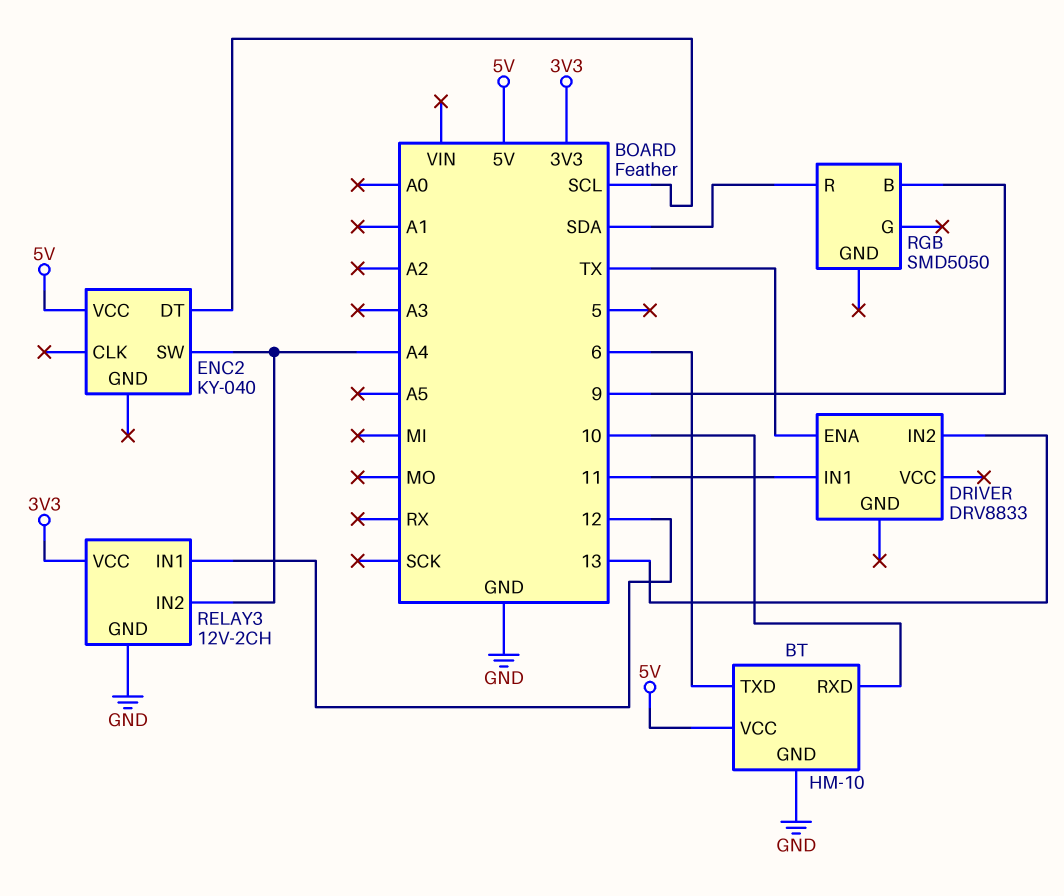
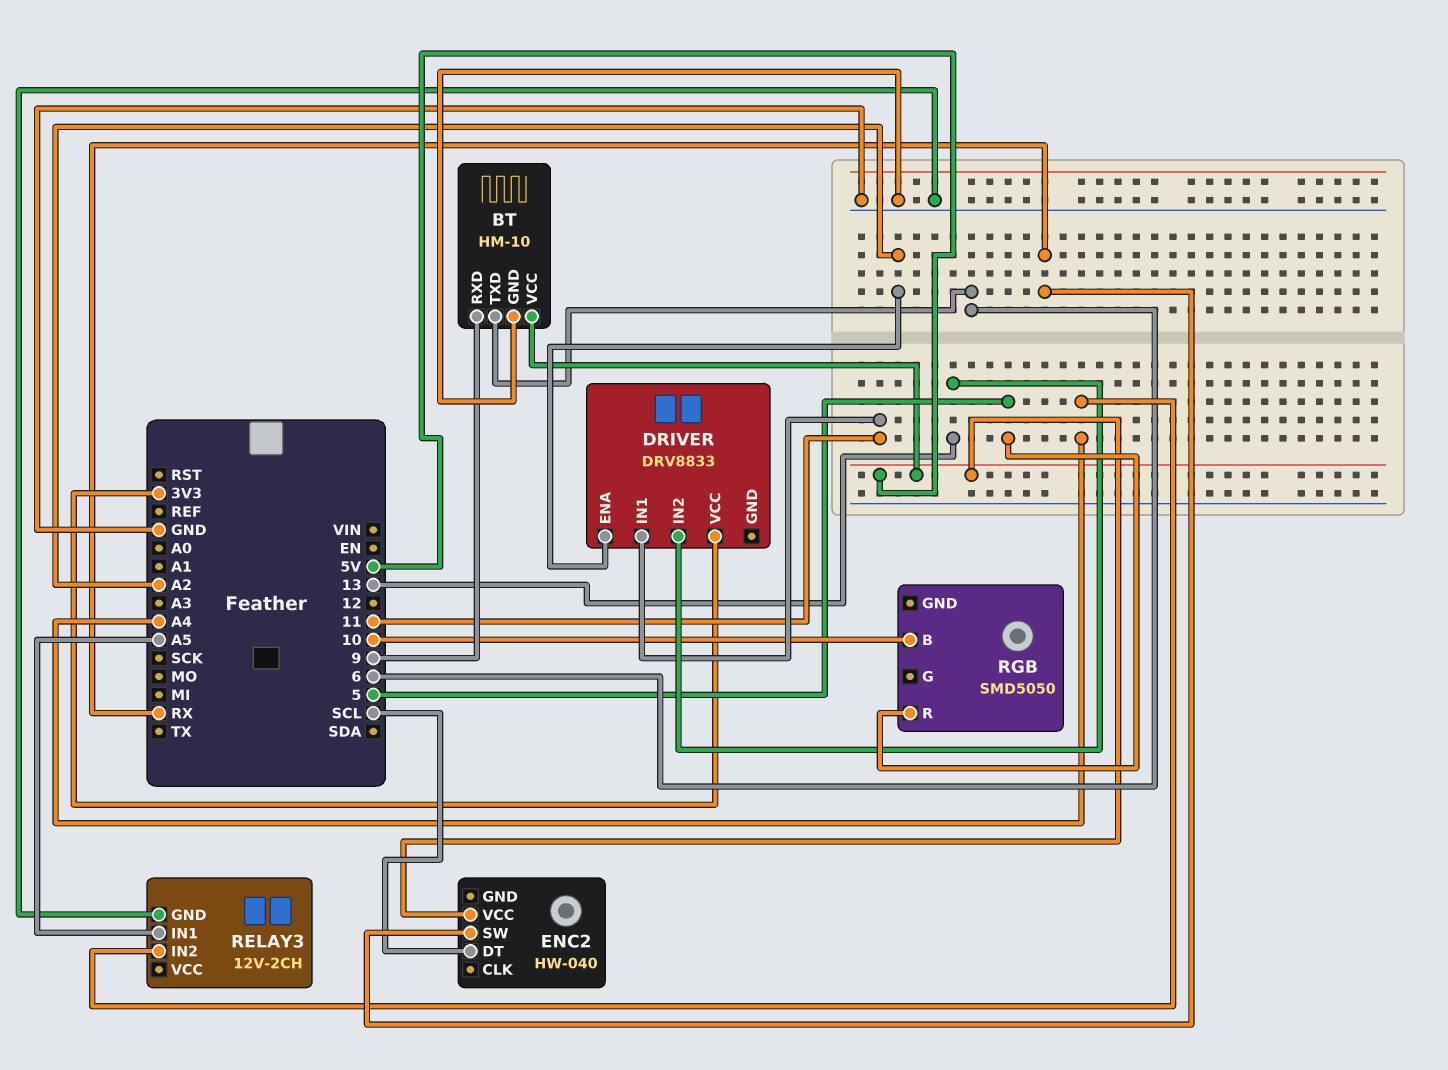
BT pin RXD: 10 -> 9
DRIVER pin ENA: TX -> A2
DRIVER pin VCC: none -> 3V3
ENC2: KY-040 -> HW-040
ENC2 pin SW: A4 -> RX
RELAY3 pin IN1: 12 -> A5
RELAY3 pin VCC: 3V3 -> none
RGB pin B: 9 -> 10
RGB pin R: SDA -> 5

